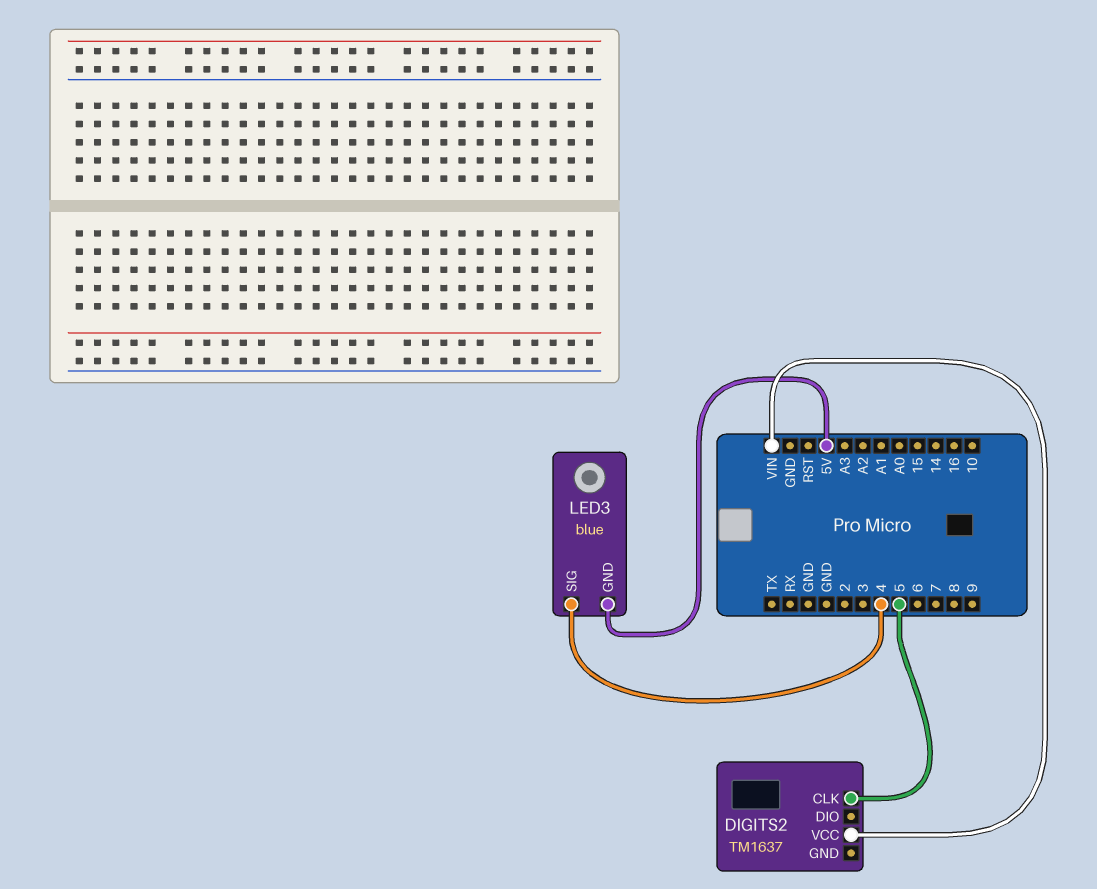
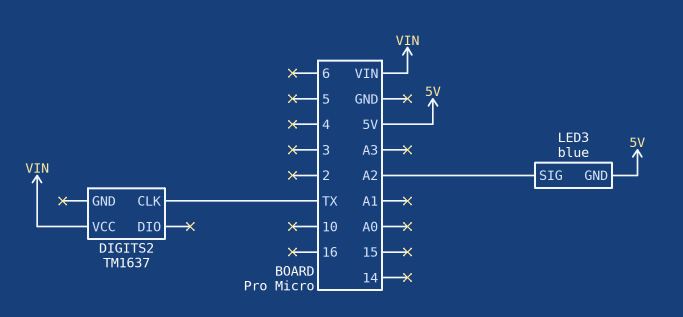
DIGITS2 pin CLK: 5 -> TX
LED3 pin SIG: 4 -> A2

